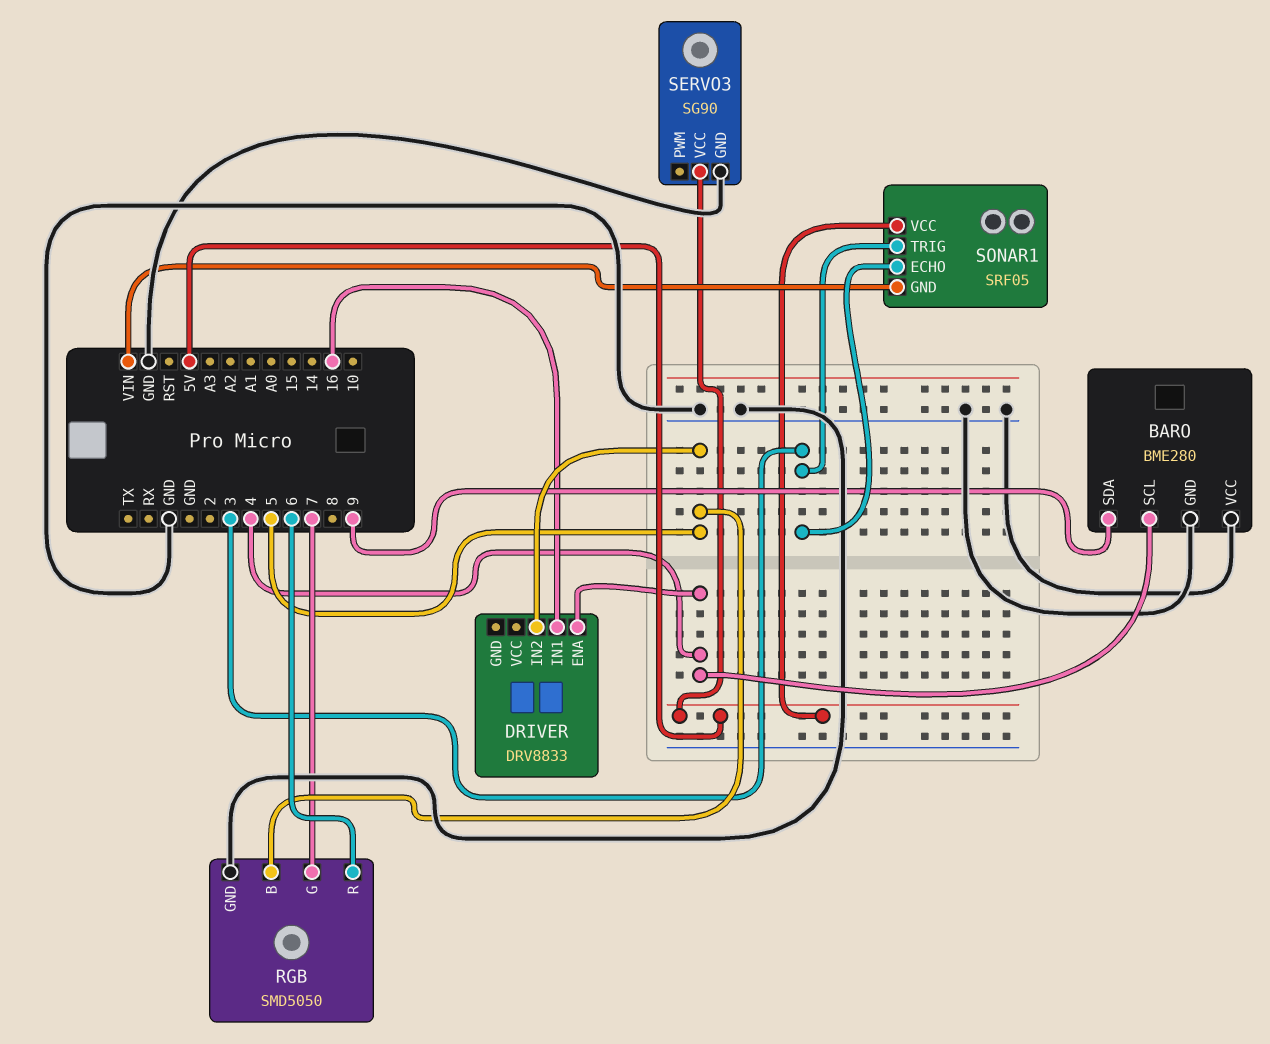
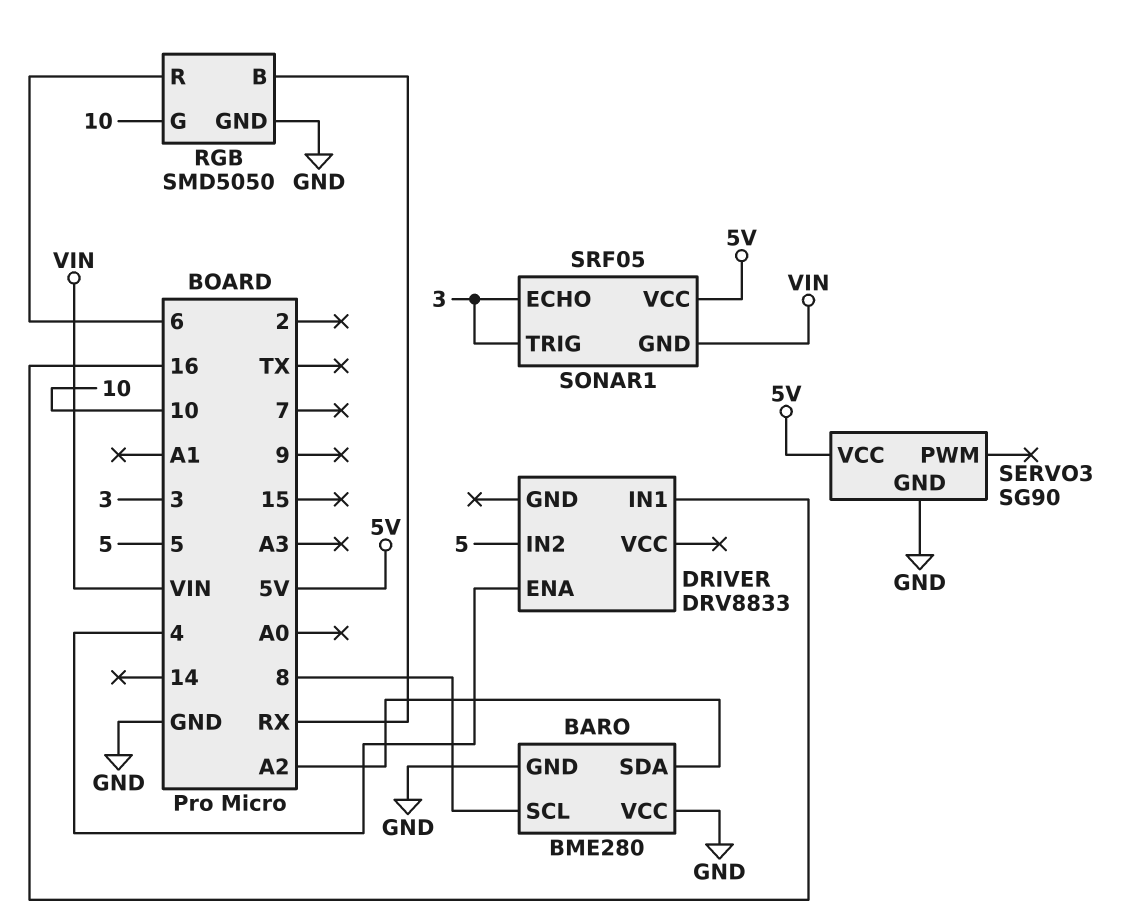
BARO pin SCL: 4 -> 8
BARO pin SDA: 9 -> A2
RGB pin B: 5 -> RX
RGB pin G: 7 -> 10

